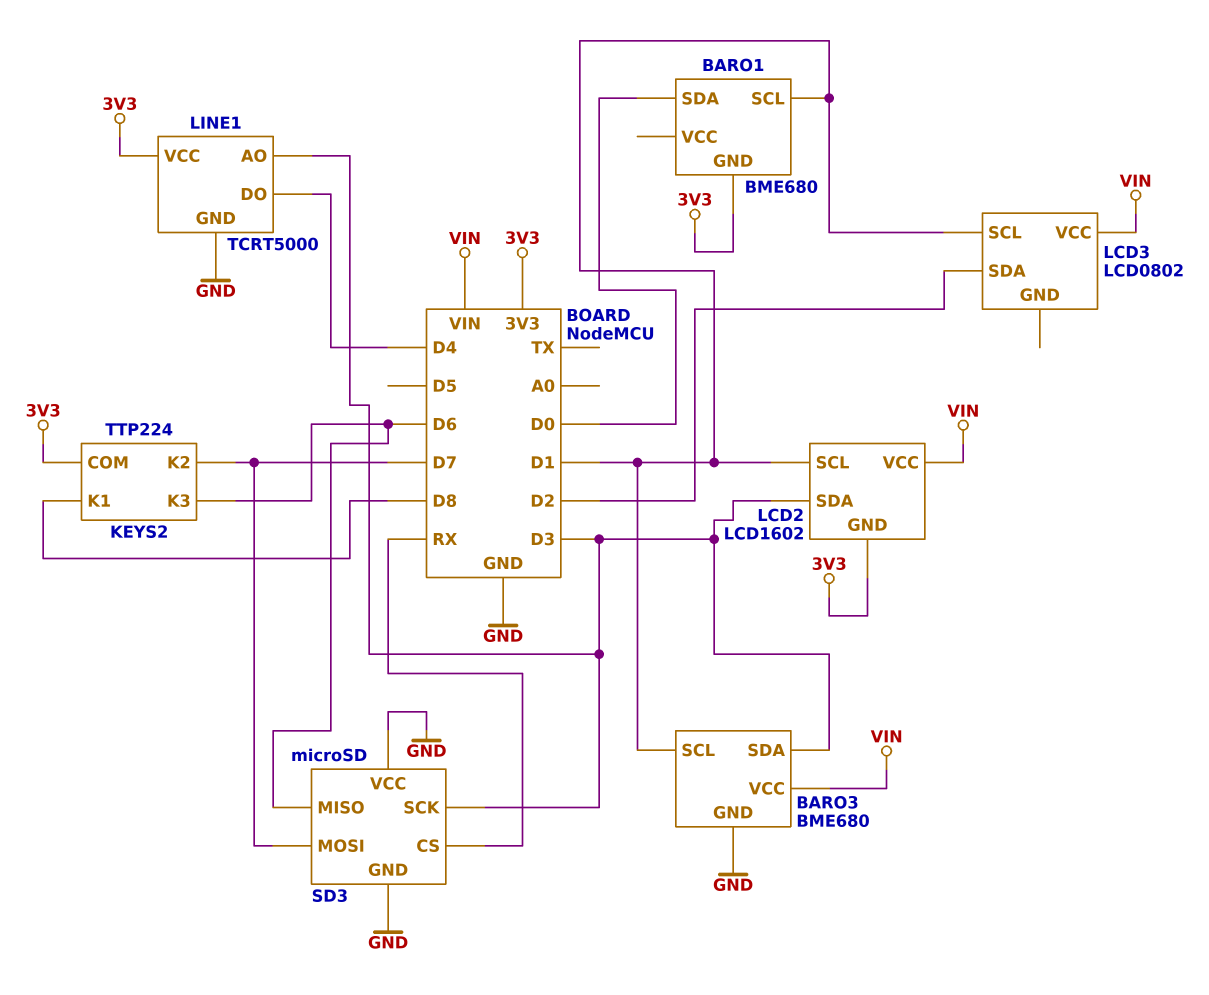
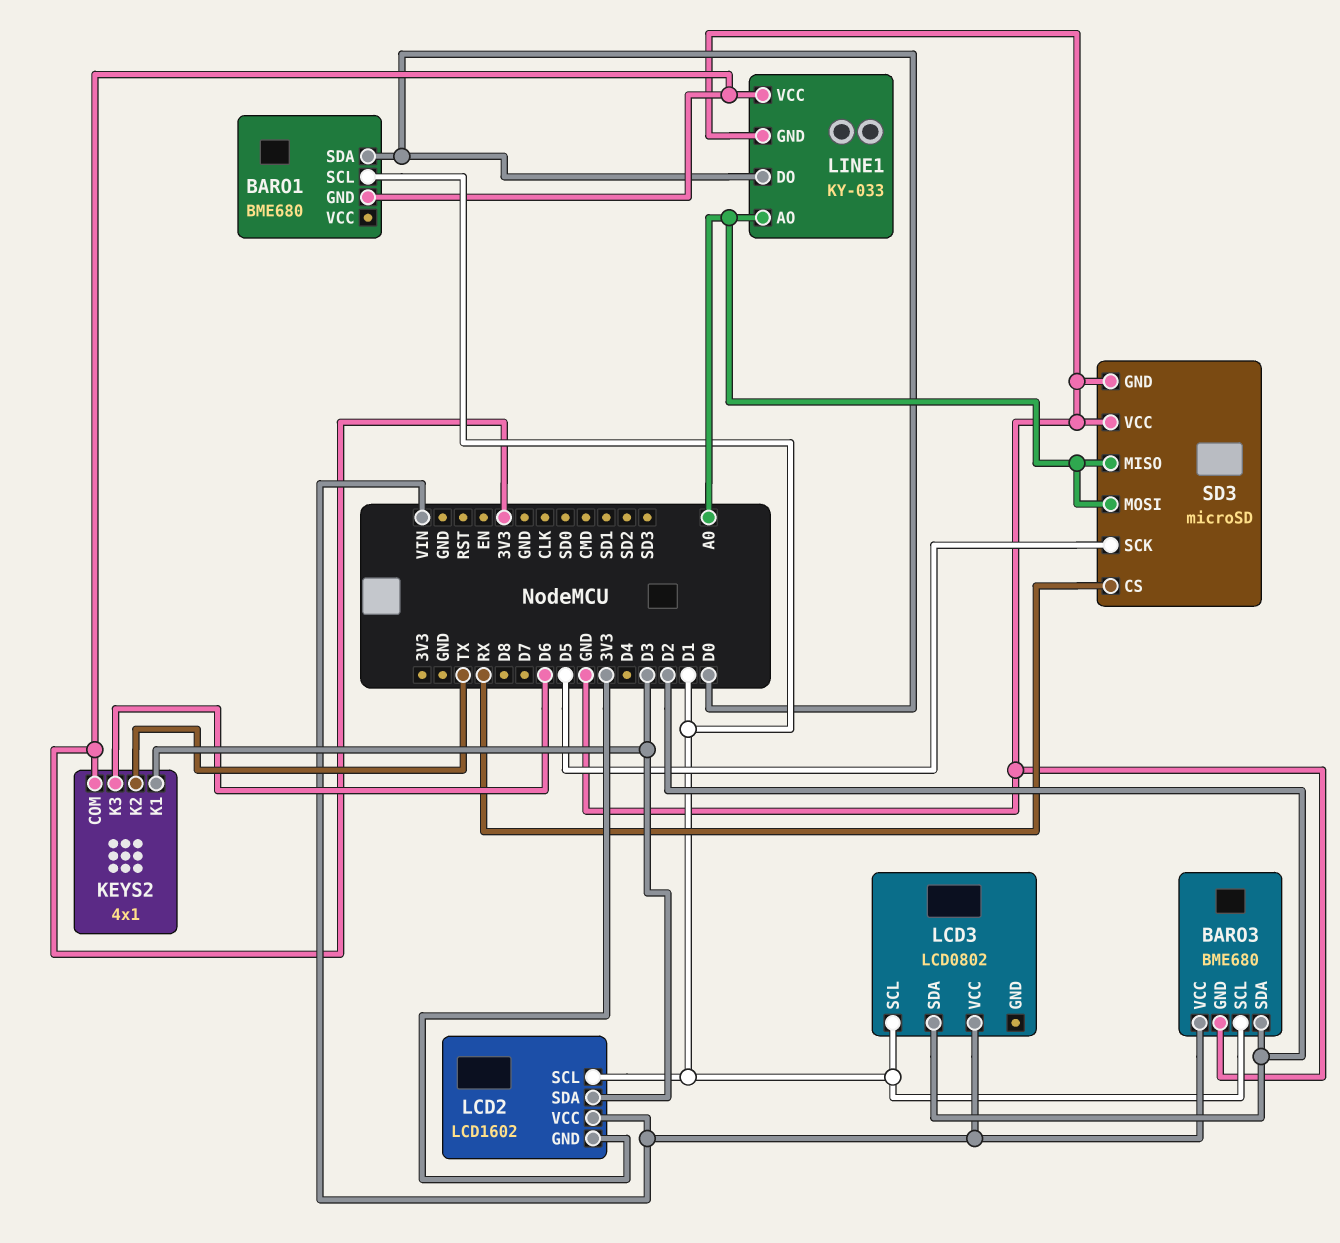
BARO3 pin SDA: D3 -> D2
KEYS2: TTP224 -> 4x1
KEYS2 pin K1: D8 -> D3
KEYS2 pin K2: D7 -> TX
LINE1: TCRT5000 -> KY-033
LINE1 pin AO: D3 -> A0
LINE1 pin DO: D4 -> D0
SD3 pin MISO: D6 -> A0
SD3 pin MOSI: D7 -> A0
SD3 pin SCK: D3 -> D5

